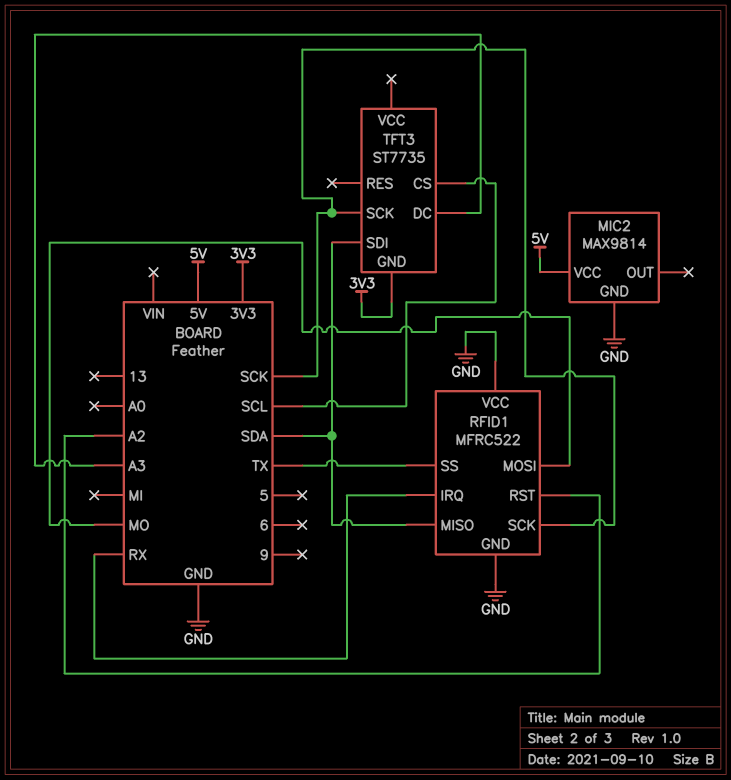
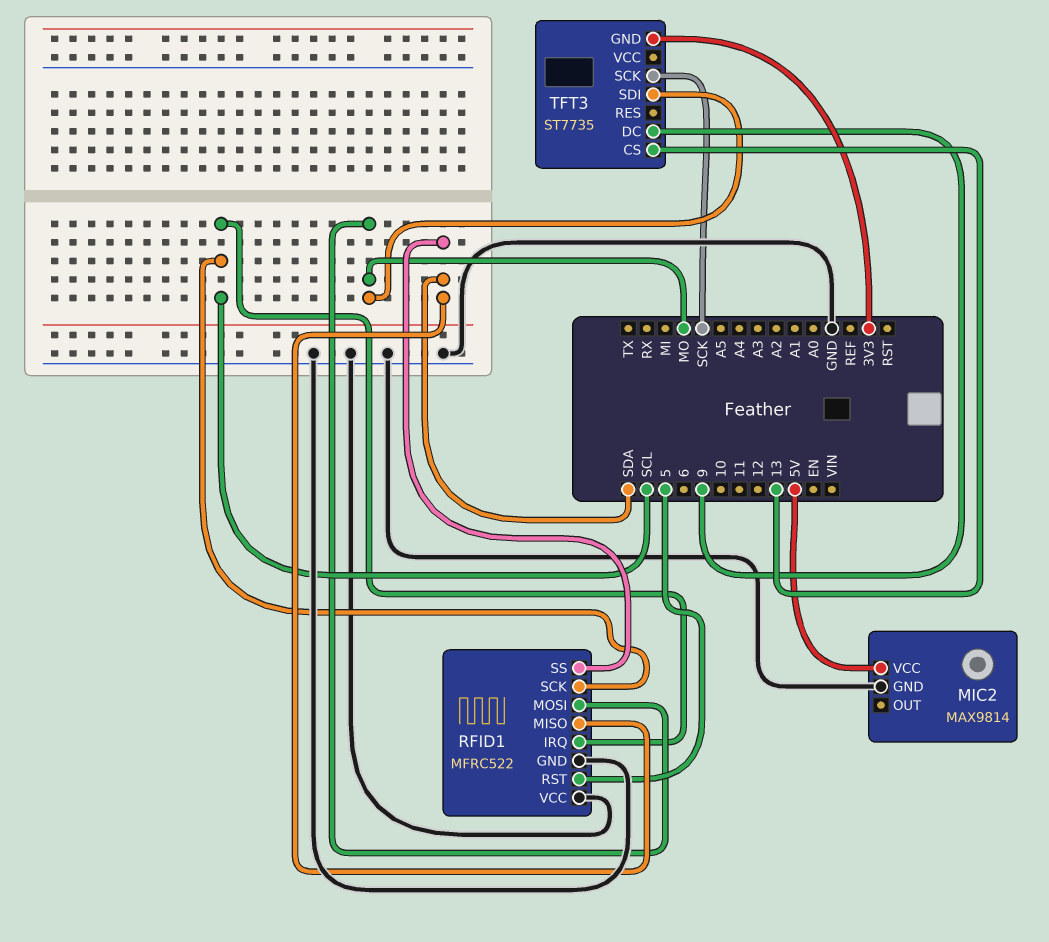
RFID1 pin IRQ: RX -> SCL
RFID1 pin RST: A2 -> 5
RFID1 pin SCK: SCK -> SCL
RFID1 pin SS: TX -> SDA
TFT3 pin CS: SCL -> 13
TFT3 pin DC: A3 -> 9
TFT3 pin SDI: SDA -> MO

